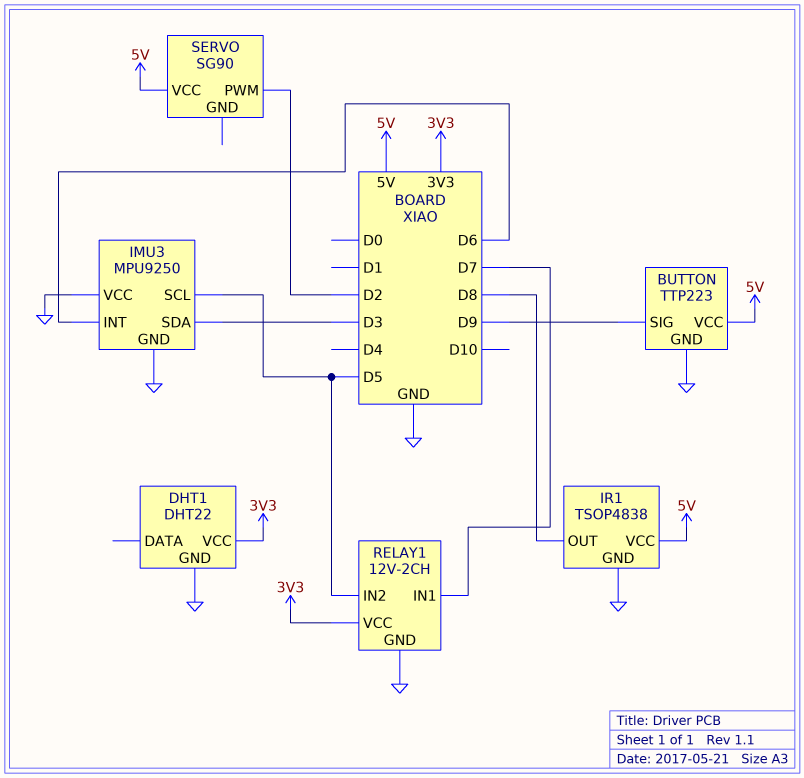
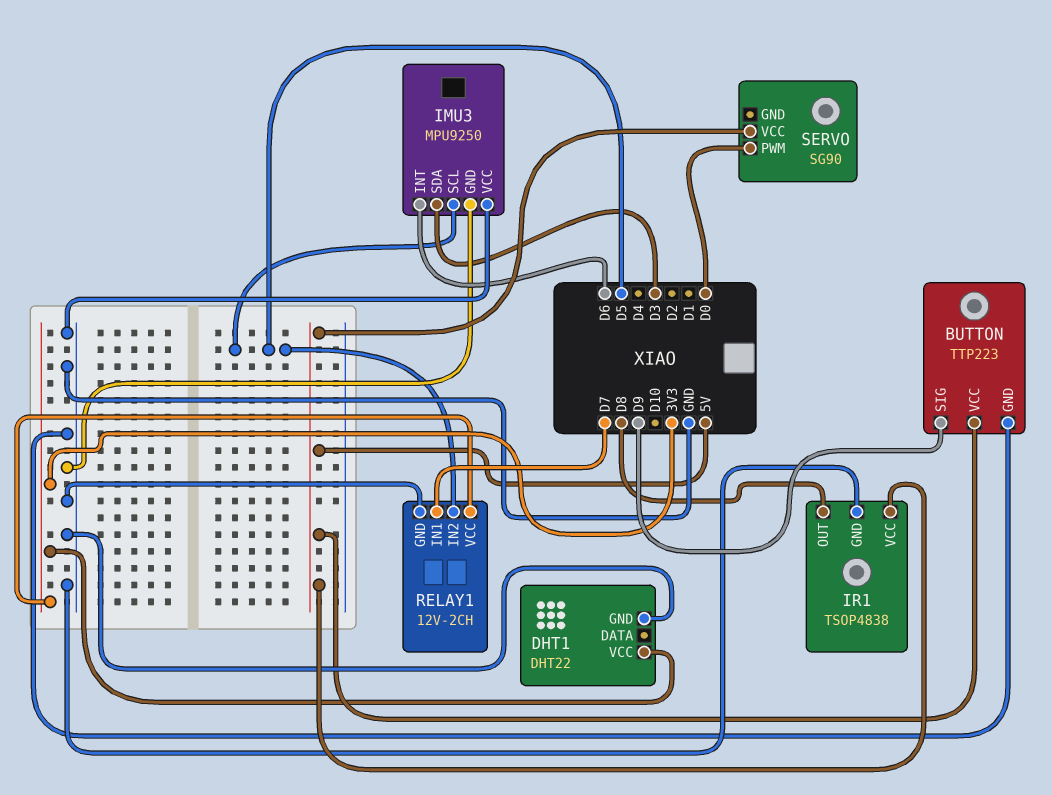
SERVO pin PWM: D2 -> D0

